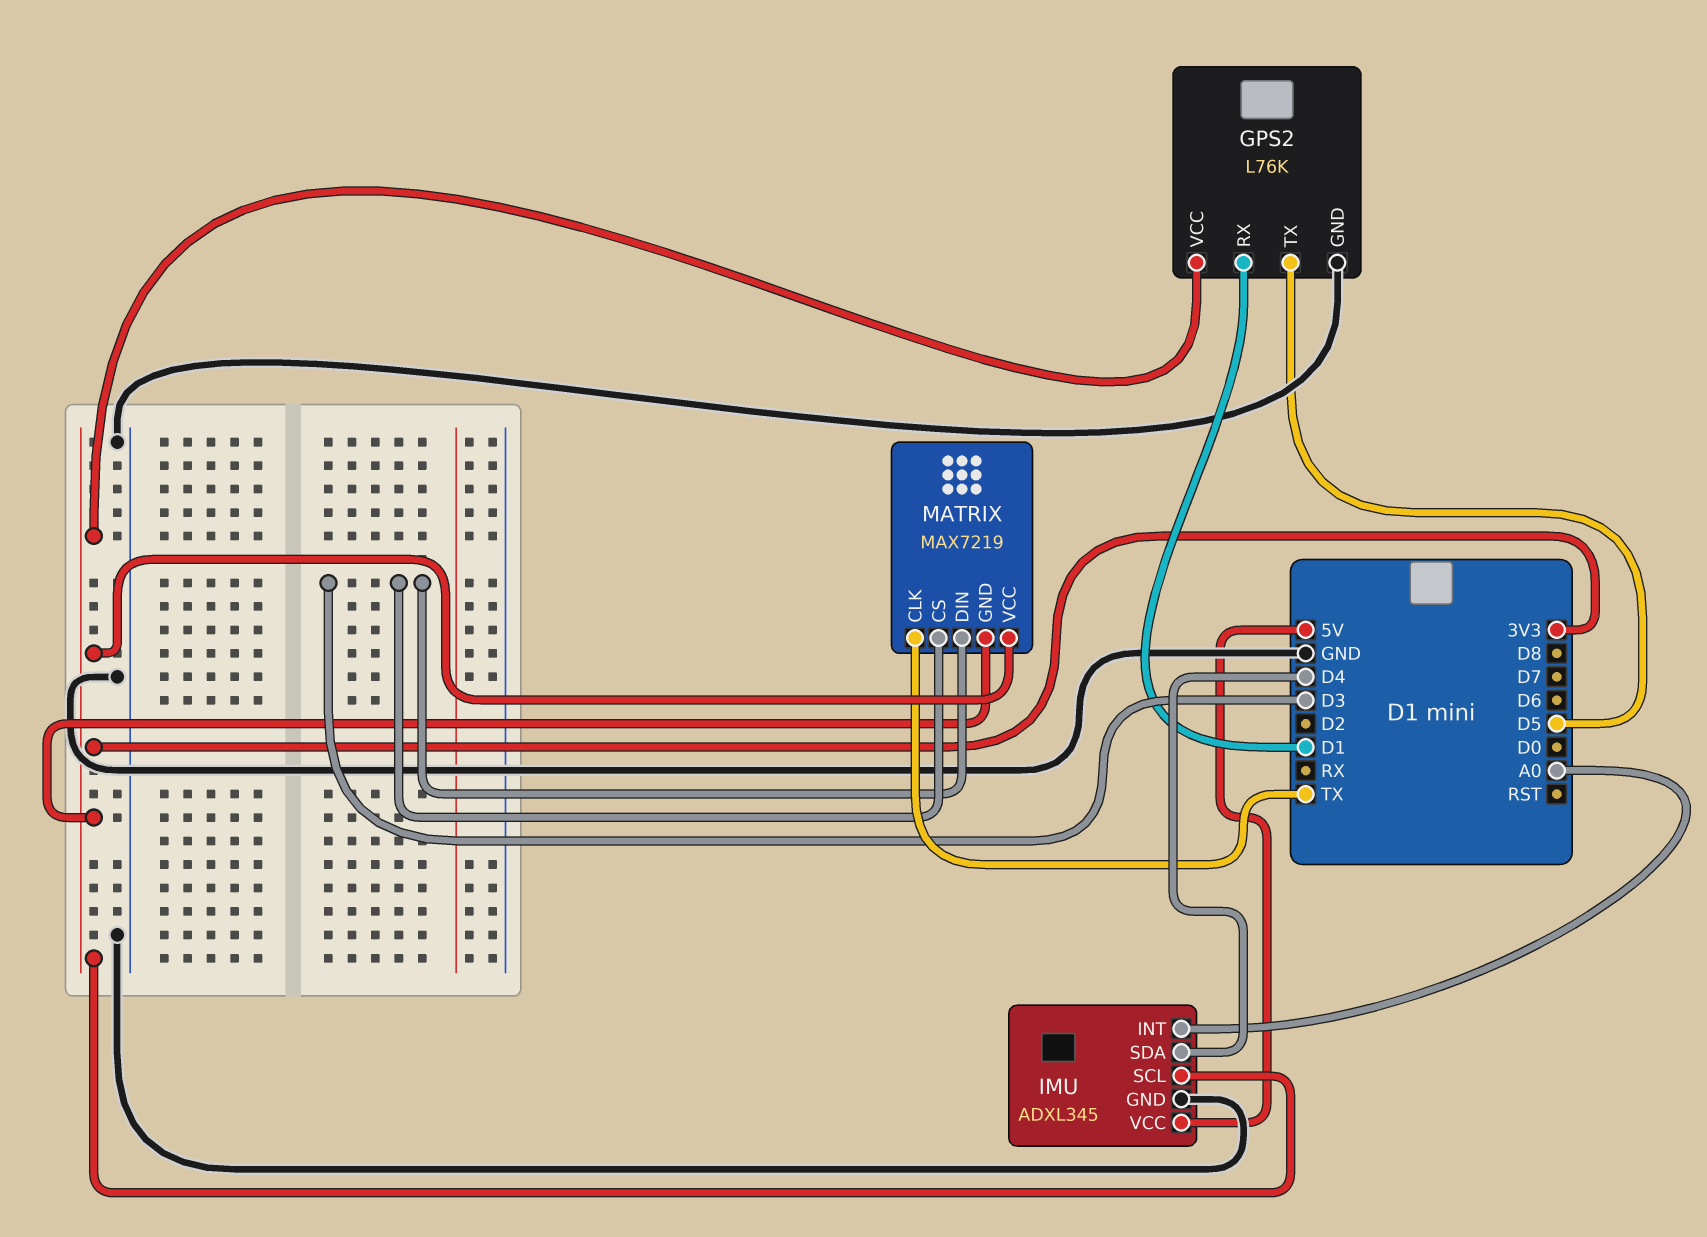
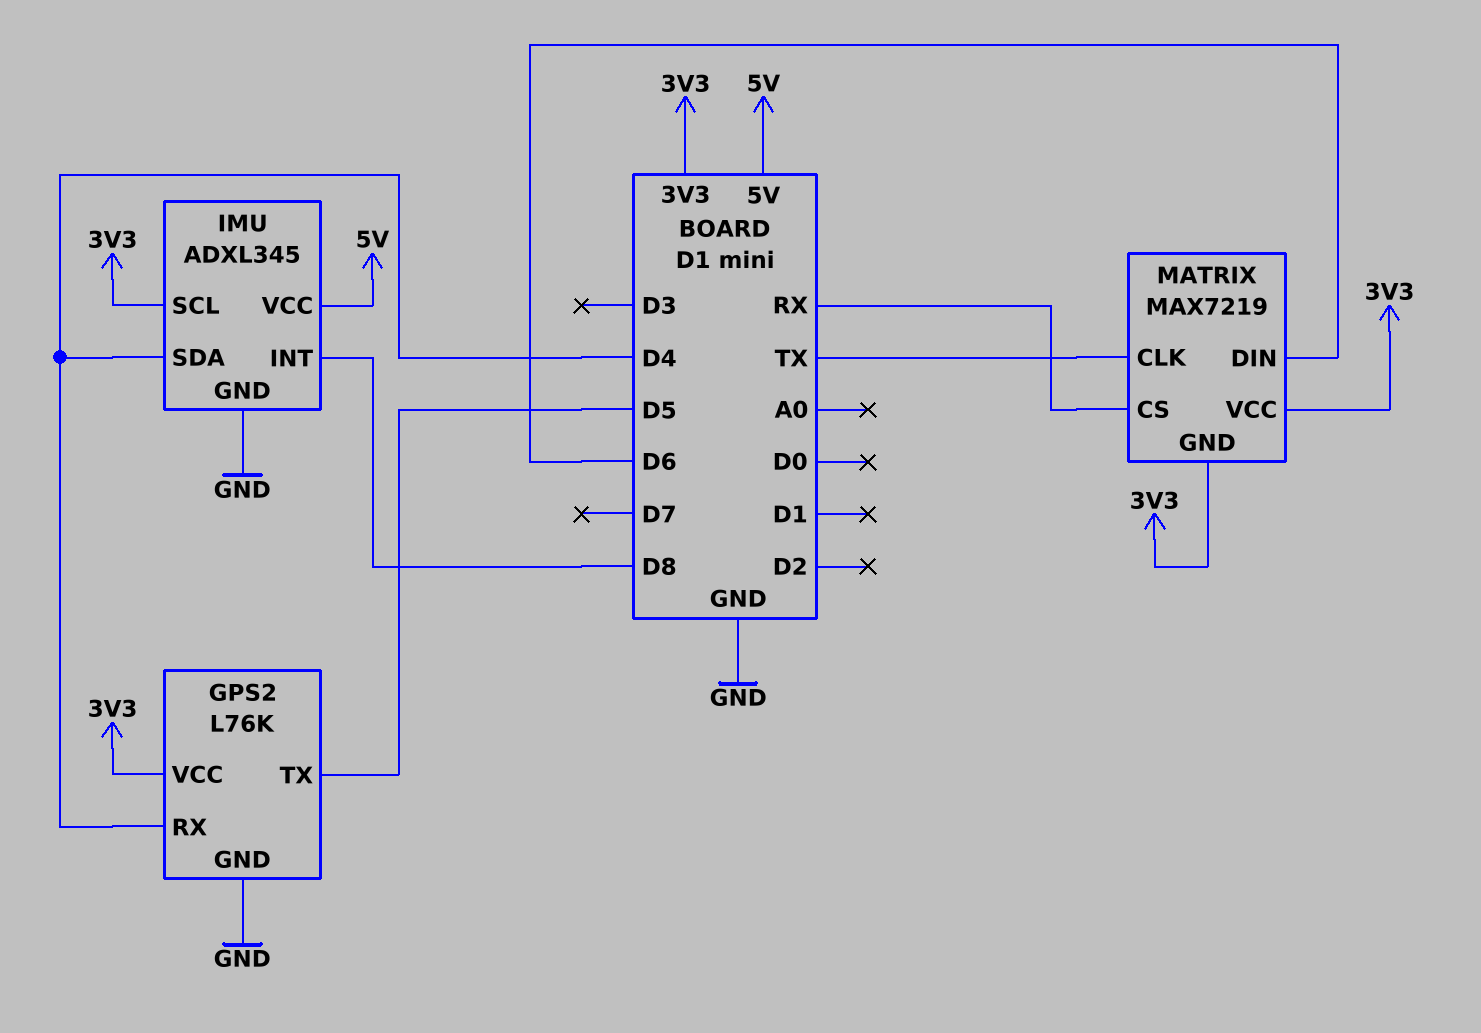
GPS2 pin RX: D1 -> D4
IMU pin INT: A0 -> D8
MATRIX pin CS: D3 -> RX
MATRIX pin DIN: D3 -> D6

